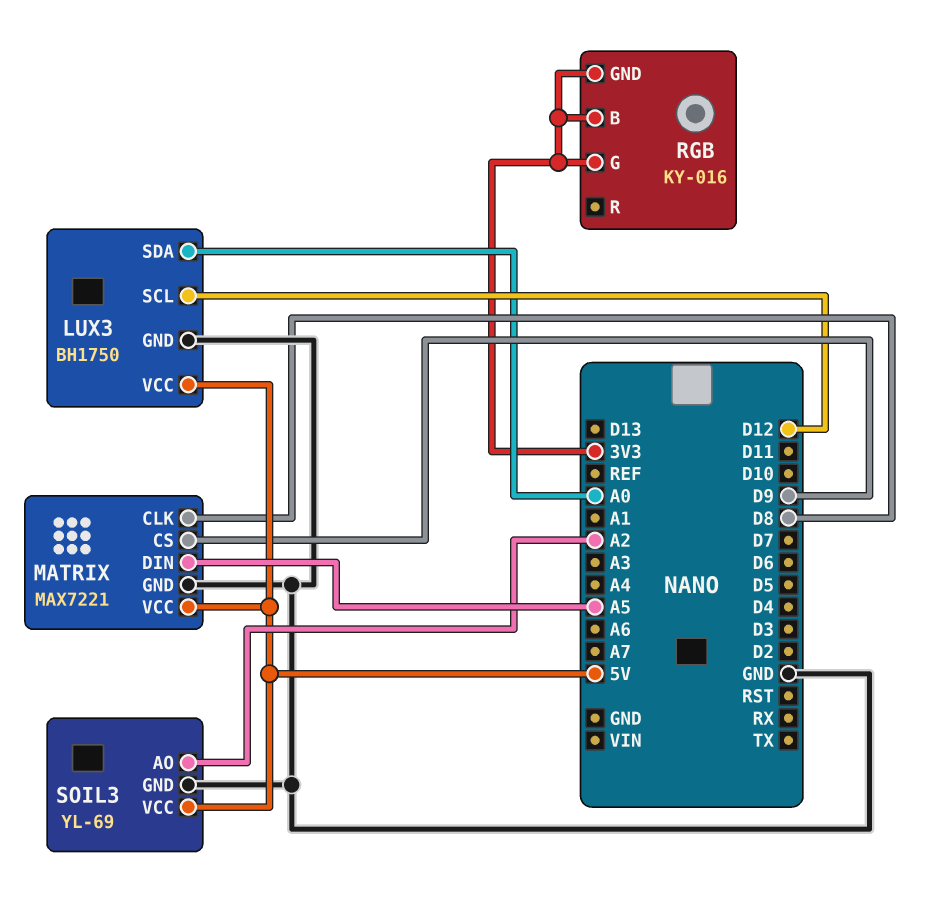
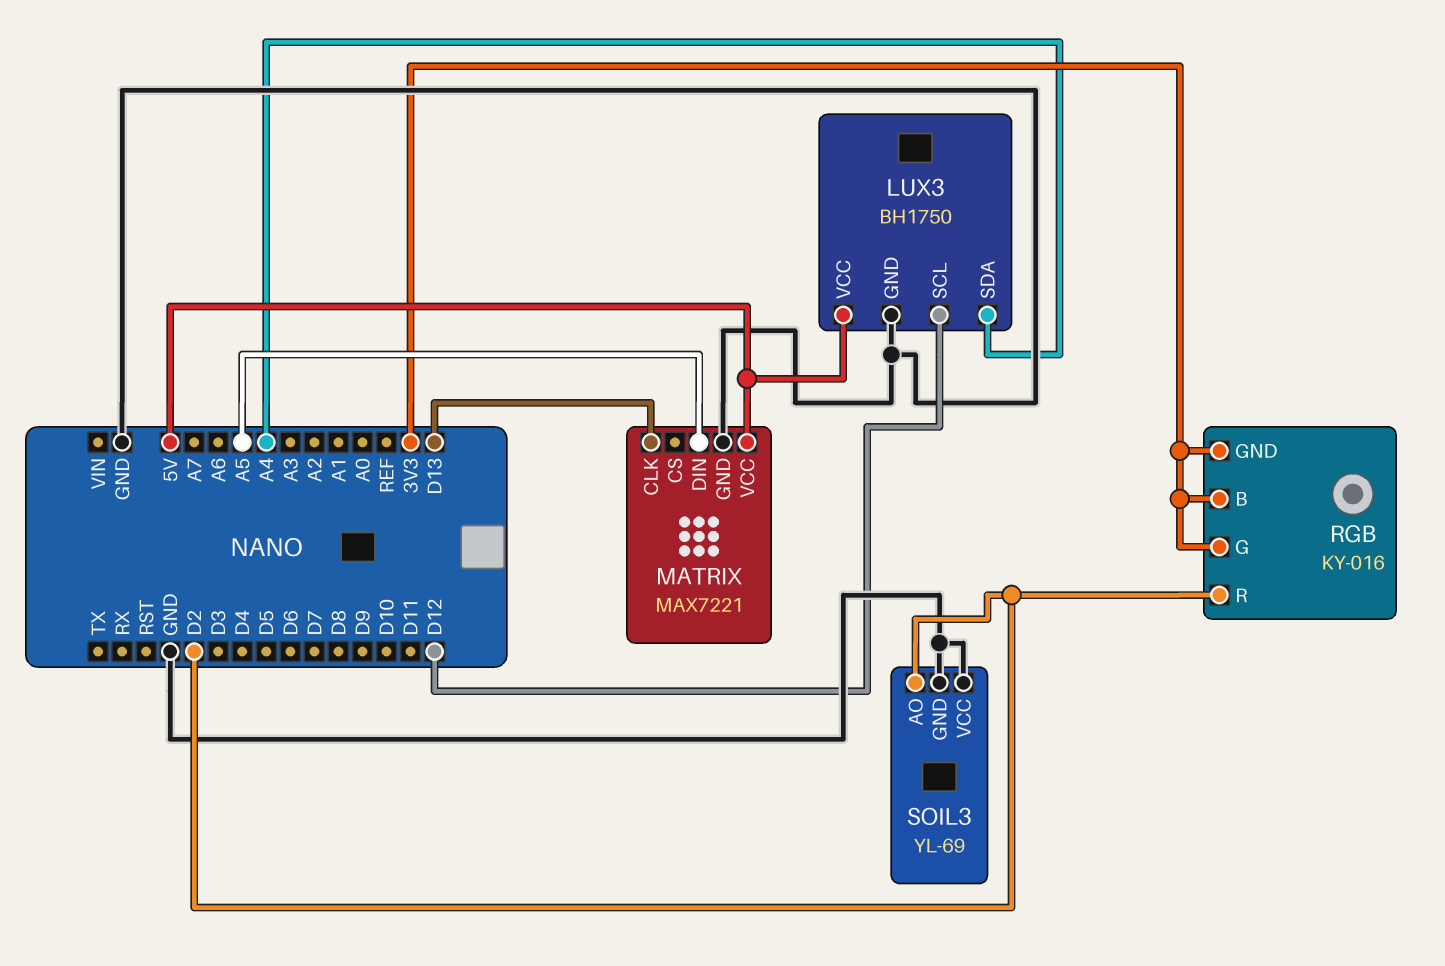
LUX3 pin SDA: A0 -> A4
MATRIX pin CLK: D8 -> D13
MATRIX pin CS: D9 -> none
RGB pin R: none -> D2
SOIL3 pin AO: A2 -> D2
SOIL3 pin VCC: 5V -> GND

